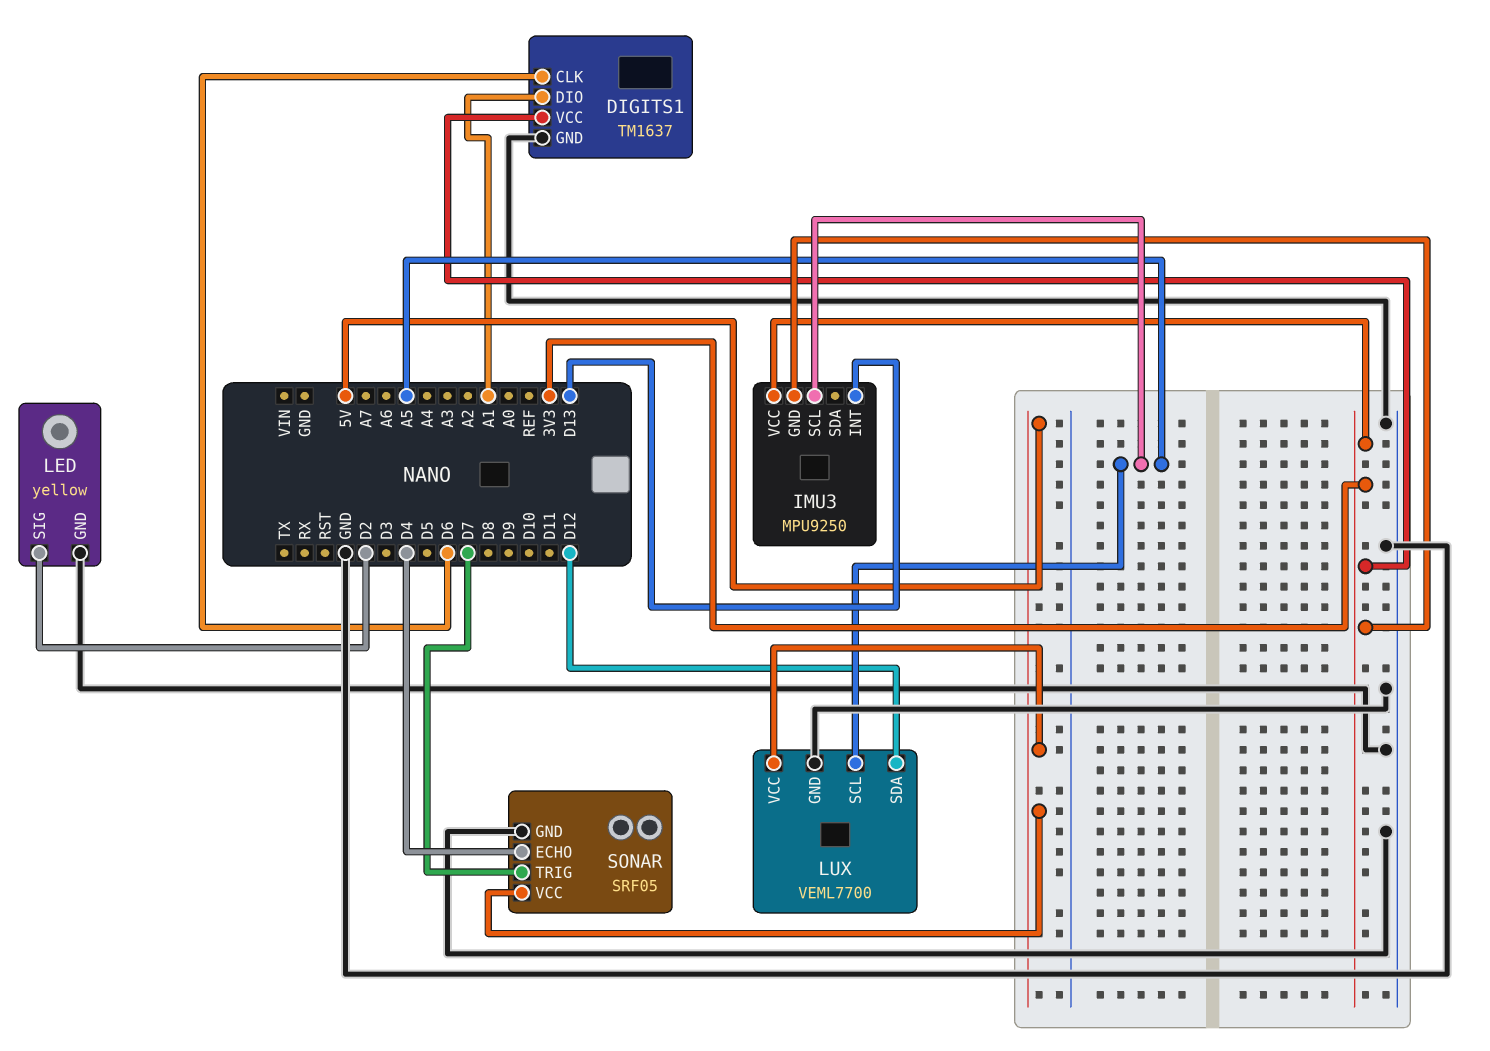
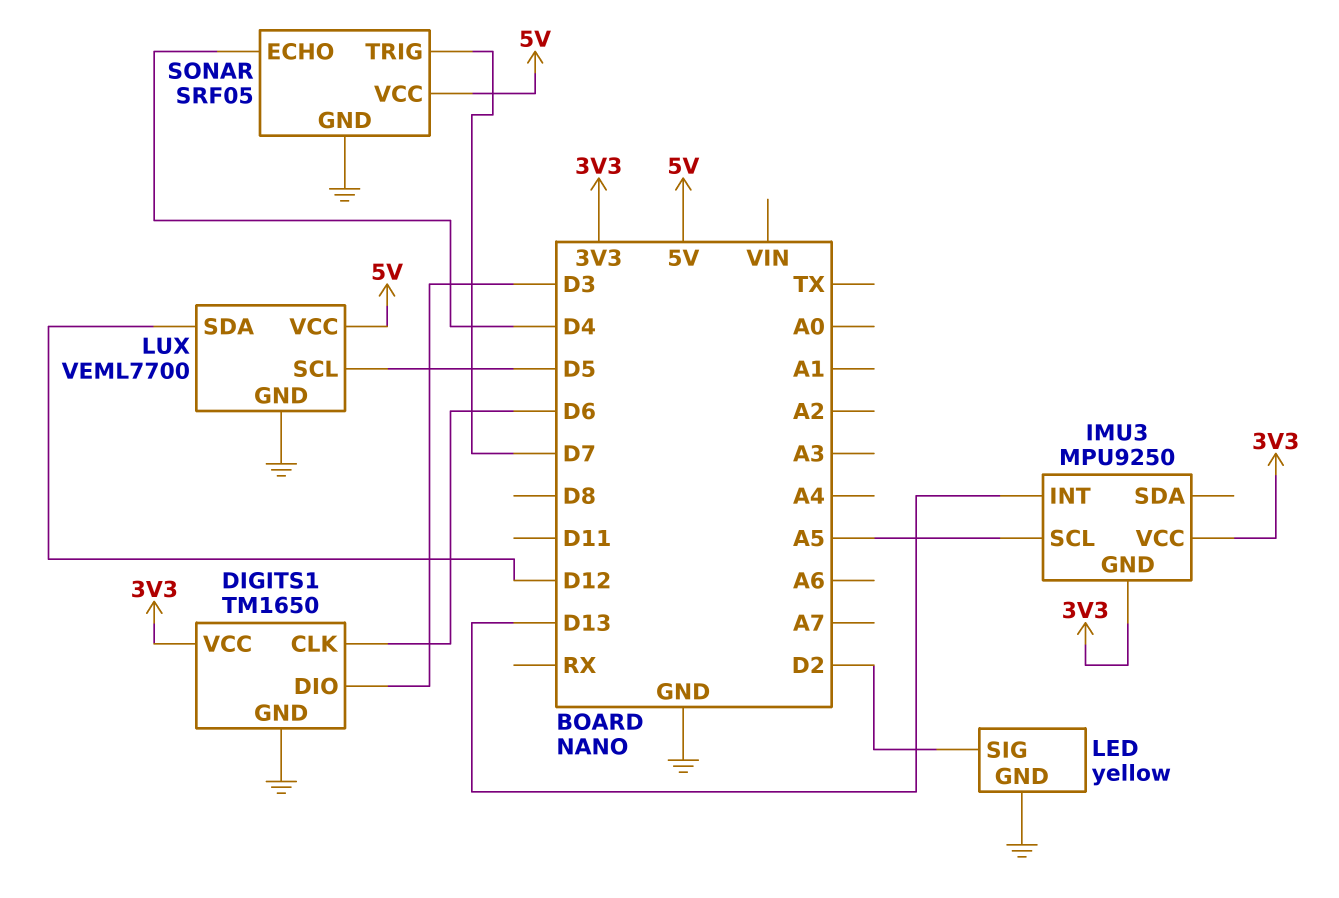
DIGITS1: TM1637 -> TM1650
DIGITS1 pin DIO: A1 -> D3
LUX pin SCL: A5 -> D5

